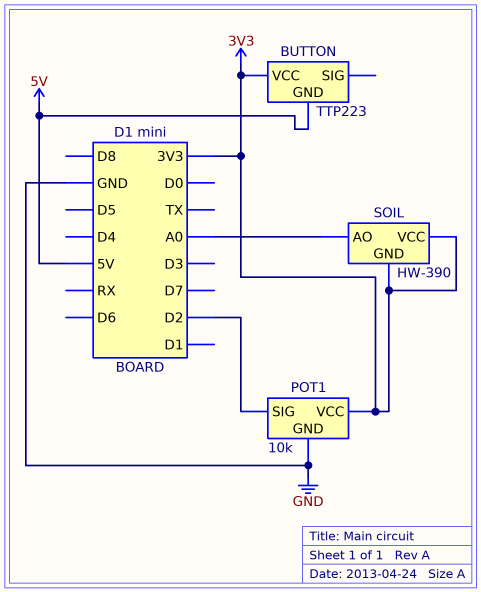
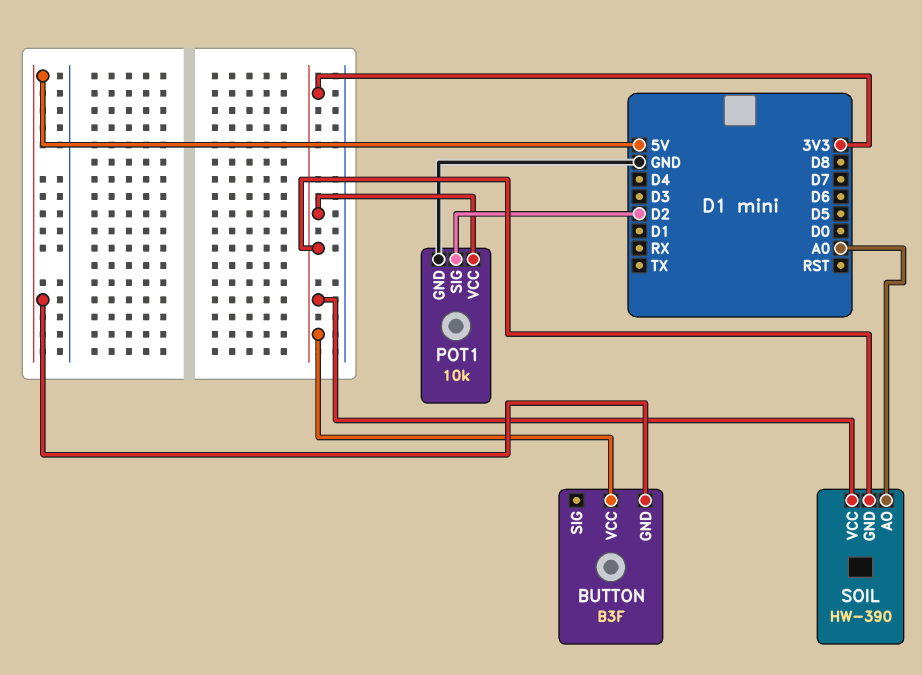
BUTTON: TTP223 -> B3F

